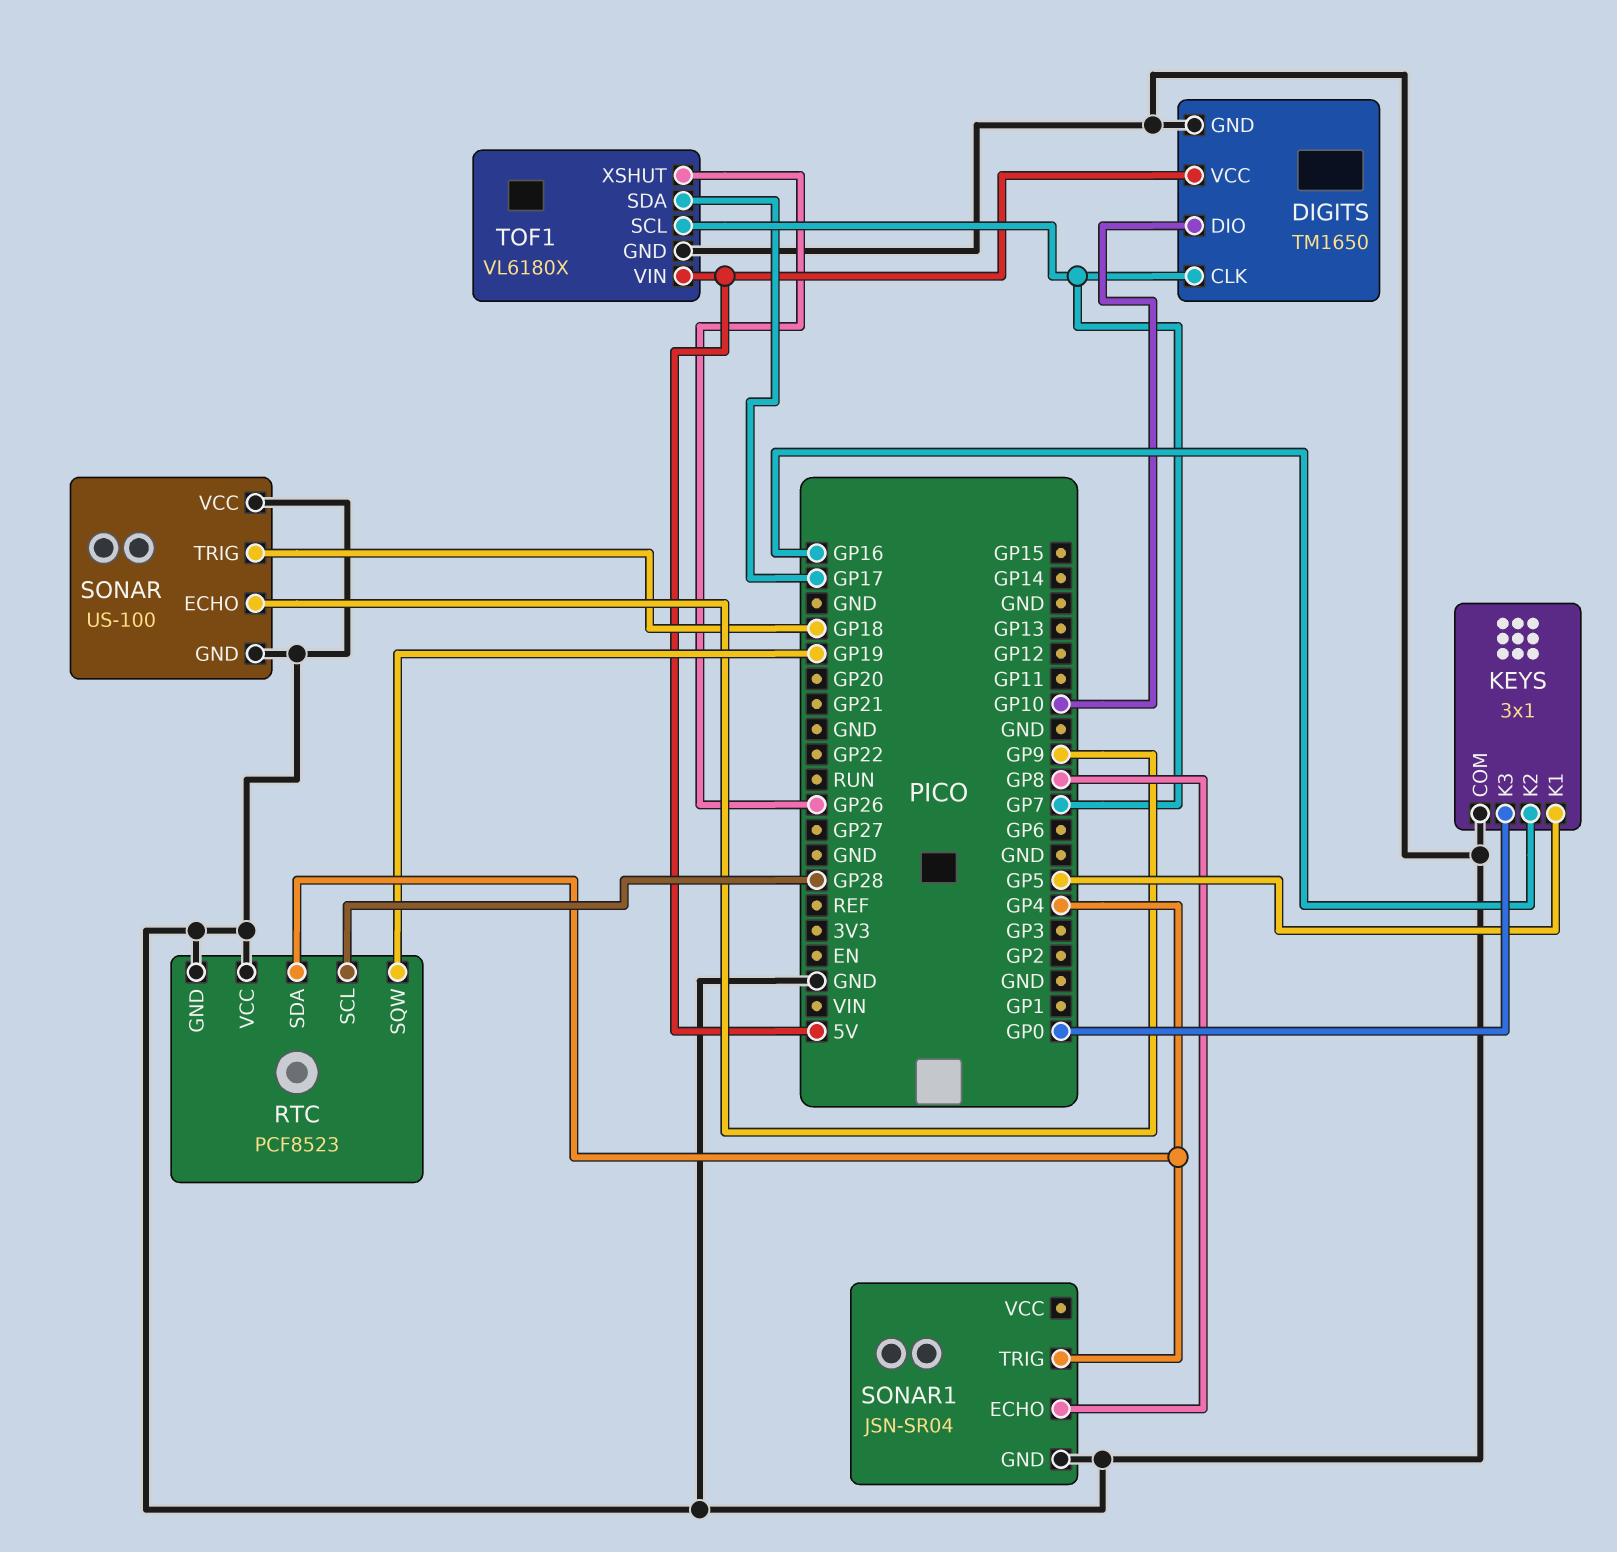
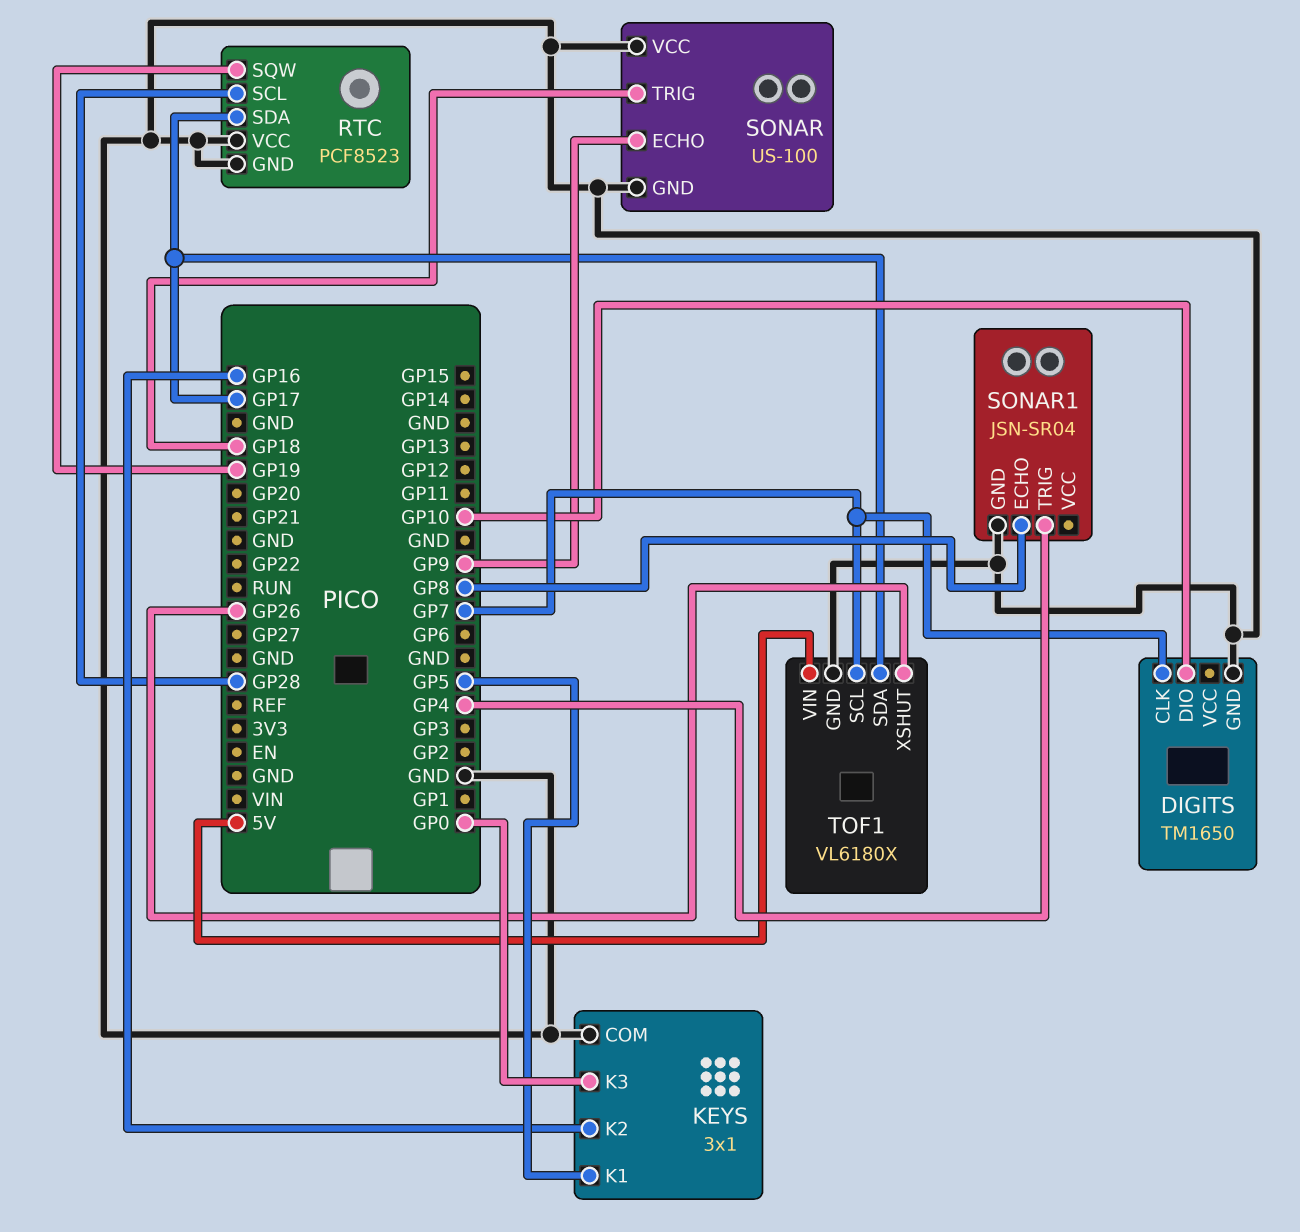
DIGITS pin VCC: 5V -> none
RTC pin SDA: GP4 -> GP17

